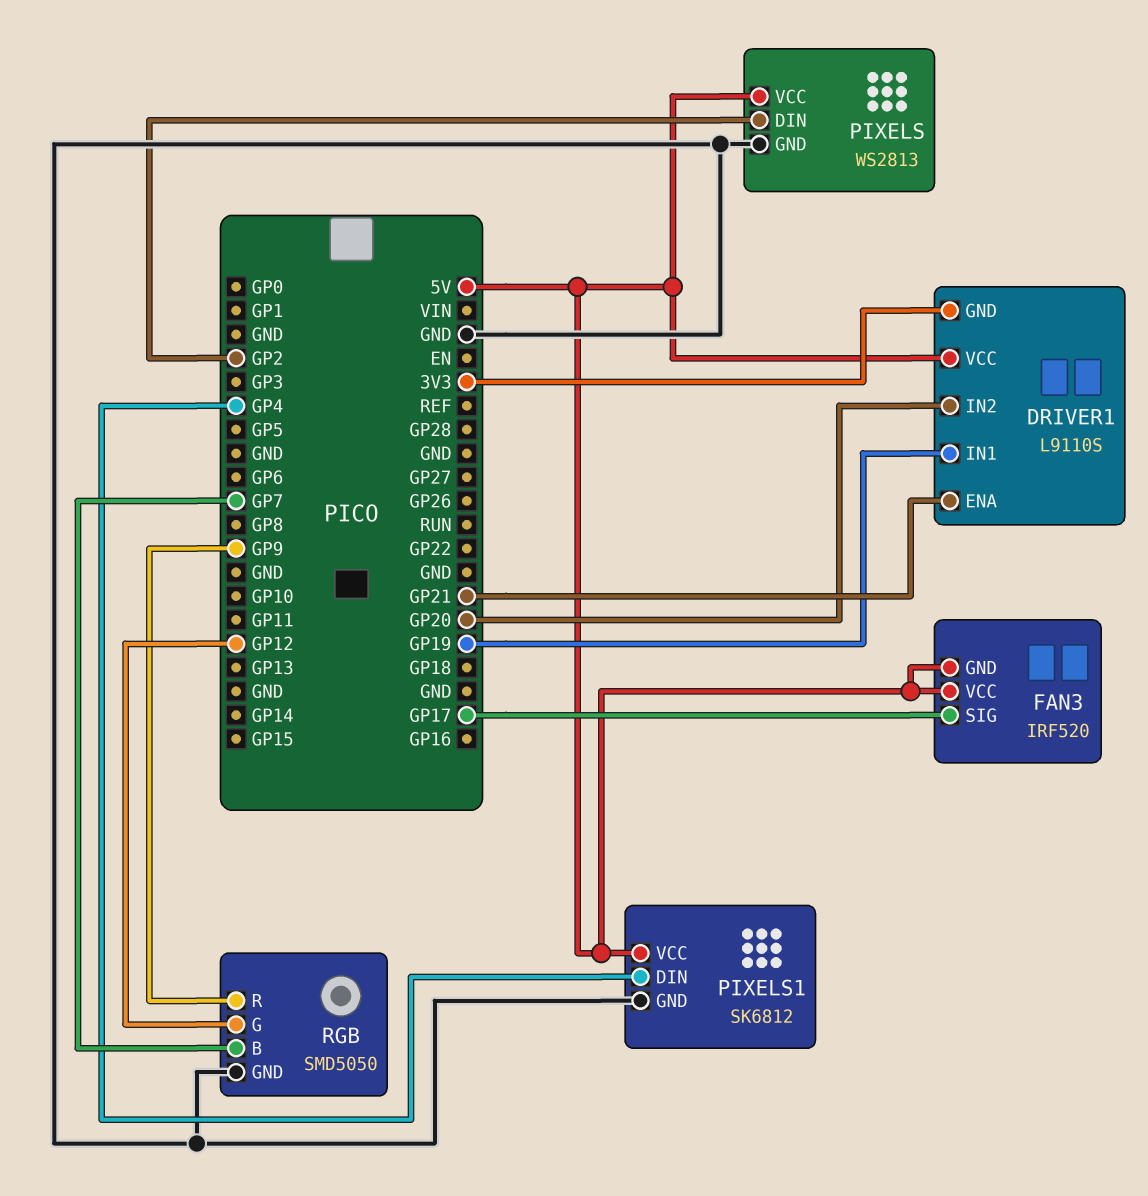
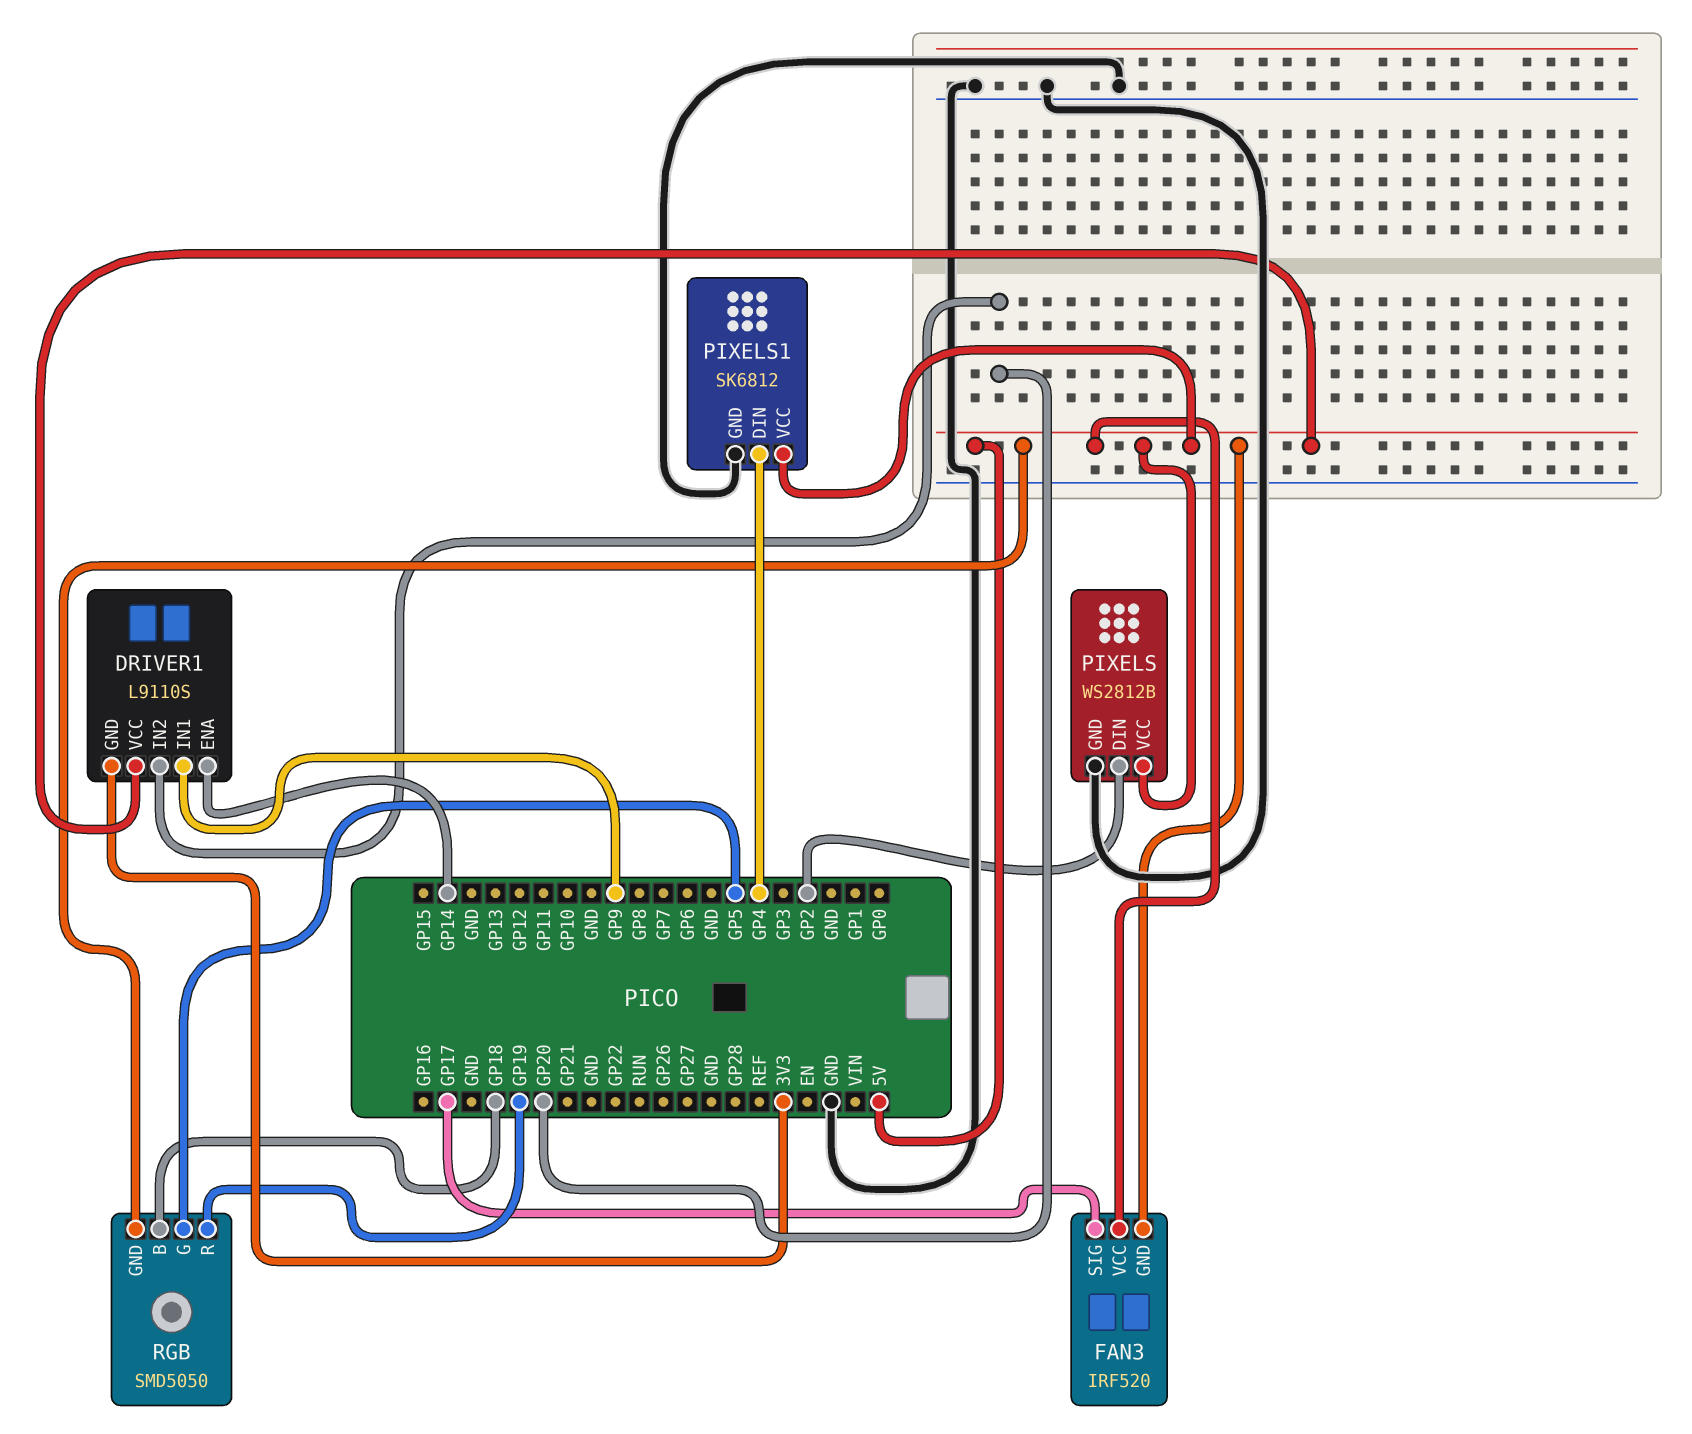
DRIVER1 pin ENA: GP21 -> GP14
DRIVER1 pin IN1: GP19 -> GP9
PIXELS: WS2813 -> WS2812B
RGB pin B: GP7 -> GP18
RGB pin G: GP12 -> GP5
RGB pin GND: GND -> 5V
RGB pin R: GP9 -> GP19

